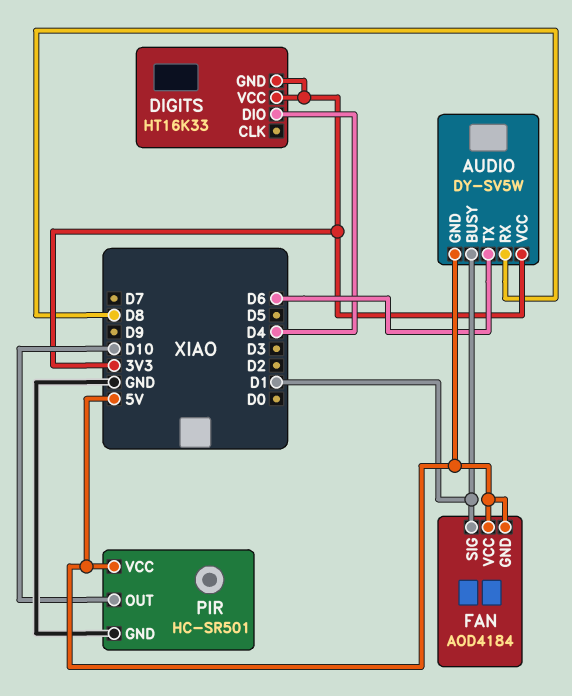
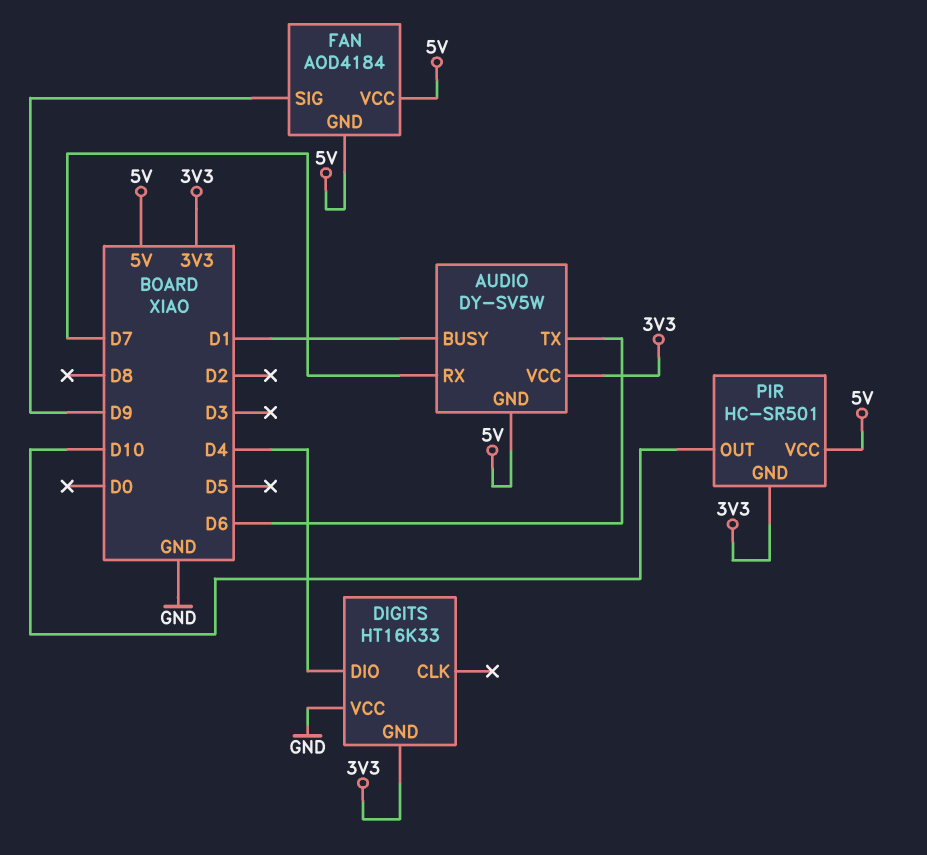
AUDIO pin RX: D8 -> D7
DIGITS pin VCC: 3V3 -> GND
FAN pin SIG: D1 -> D9
PIR pin GND: GND -> 3V3

